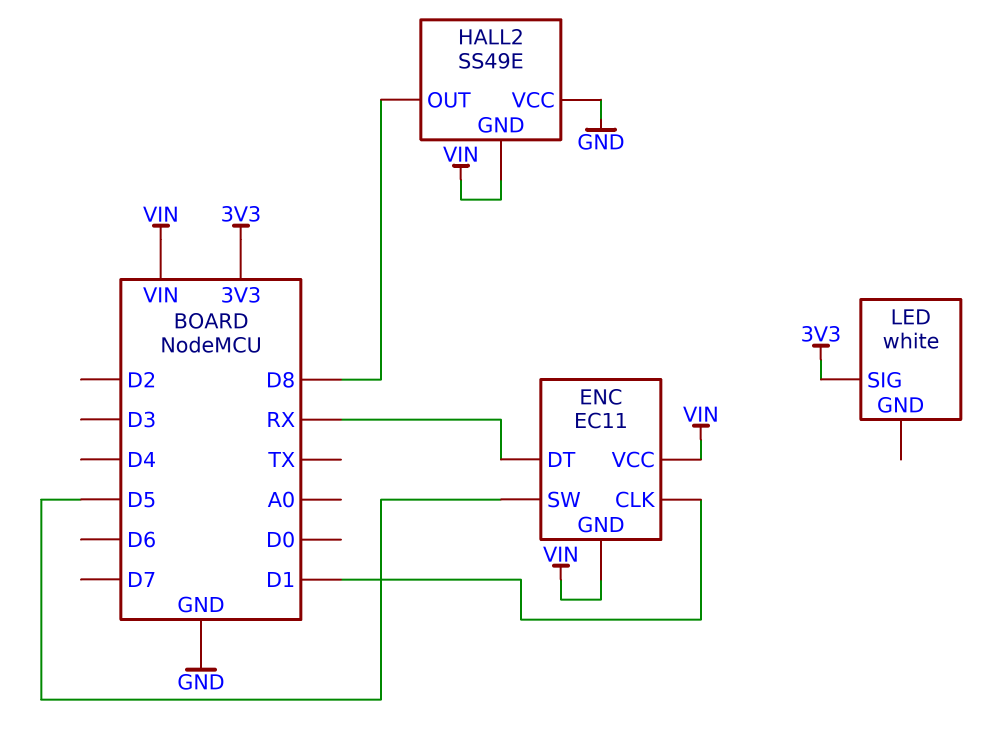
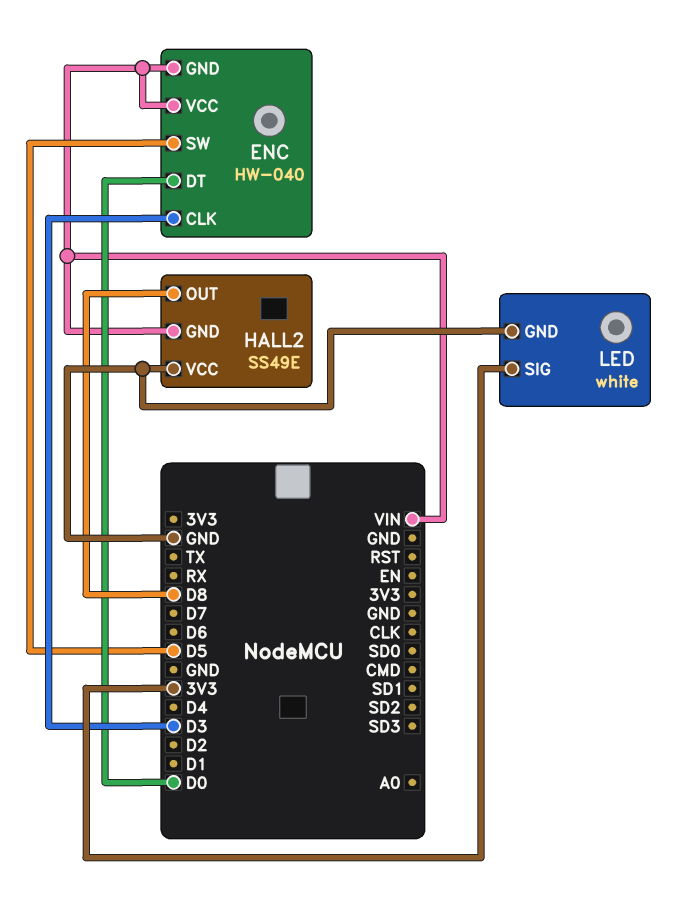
ENC: EC11 -> HW-040
ENC pin CLK: D1 -> D3
ENC pin DT: RX -> D0
LED pin GND: none -> GND

